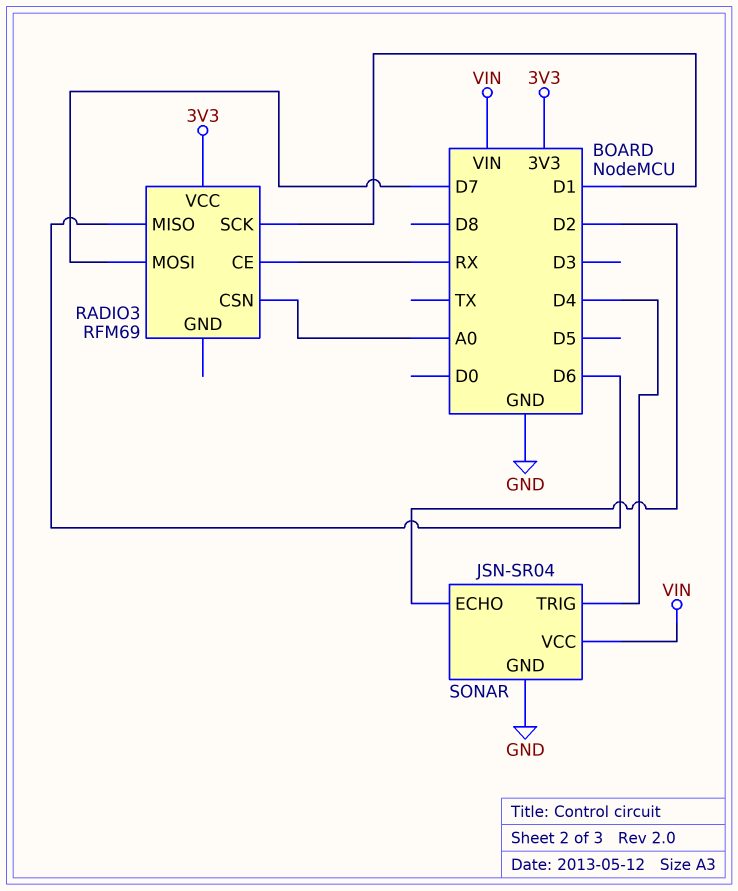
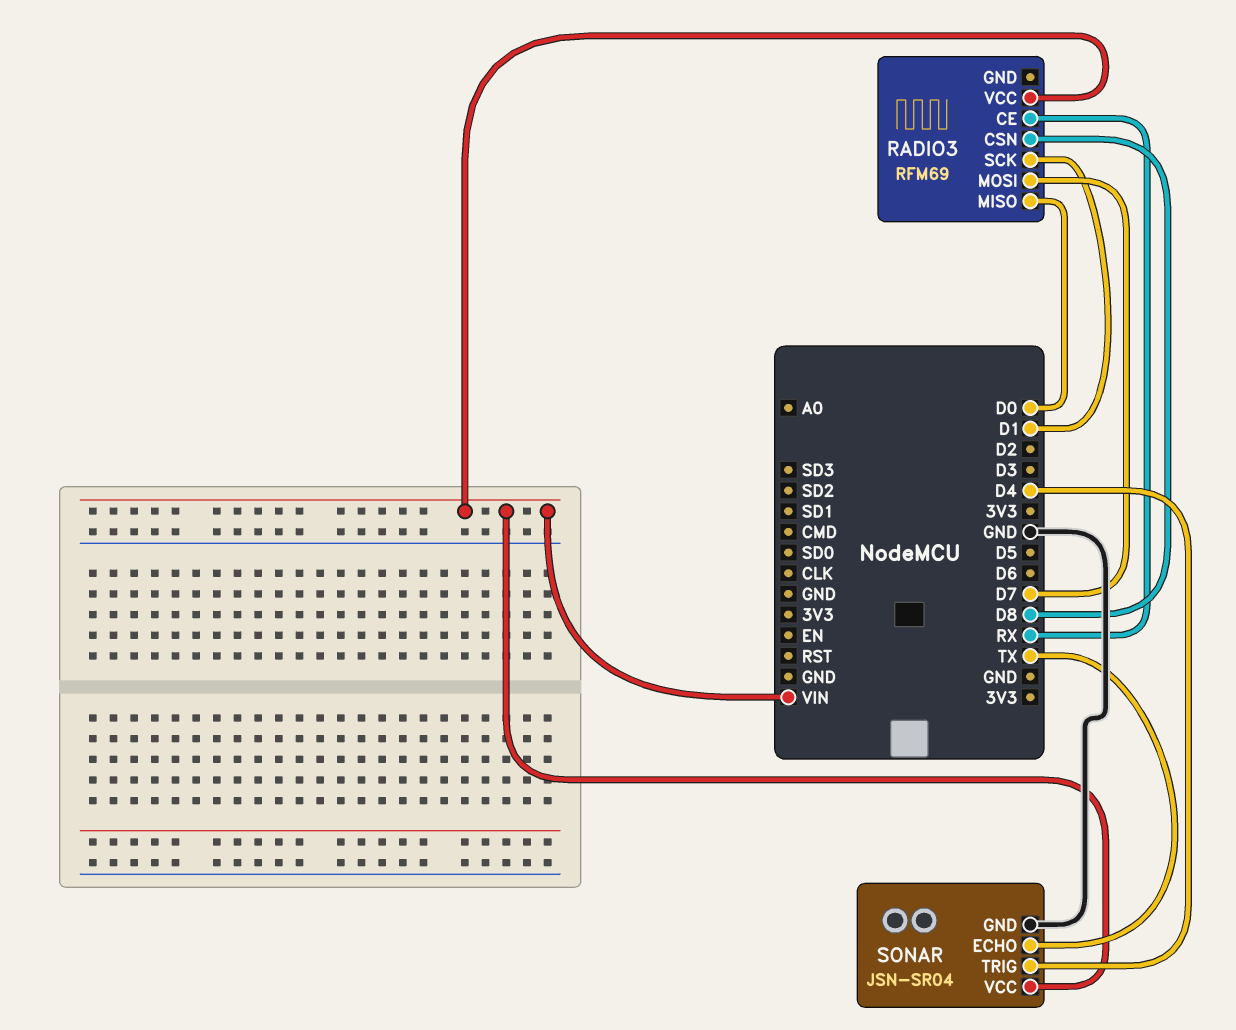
RADIO3 pin CSN: A0 -> D8
RADIO3 pin MISO: D6 -> D0
RADIO3 pin VCC: 3V3 -> VIN
SONAR pin ECHO: D2 -> TX

